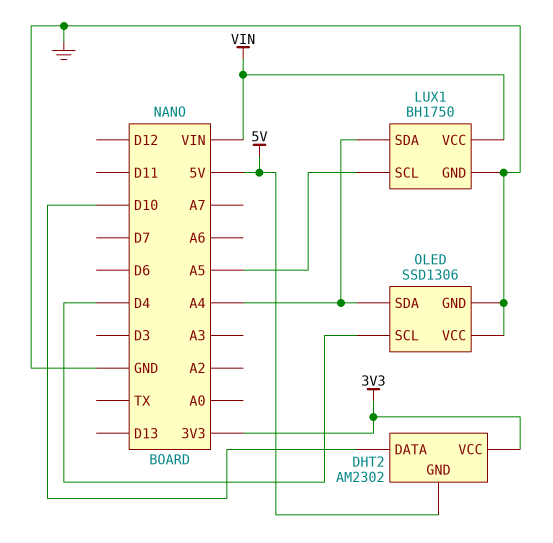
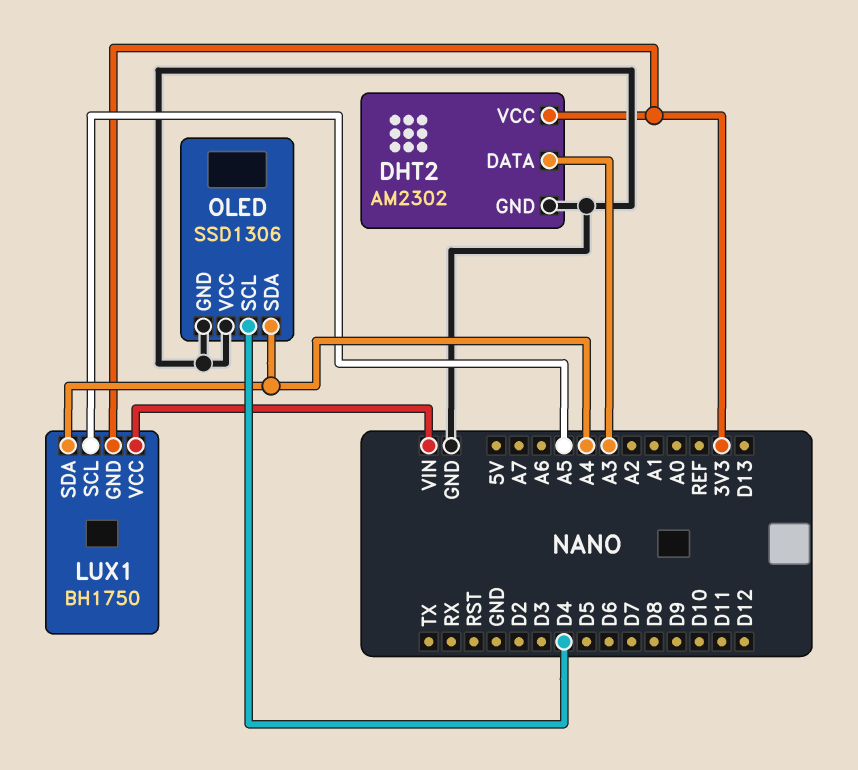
DHT2 pin DATA: D10 -> A3
DHT2 pin GND: 5V -> GND
LUX1 pin GND: GND -> 3V3

